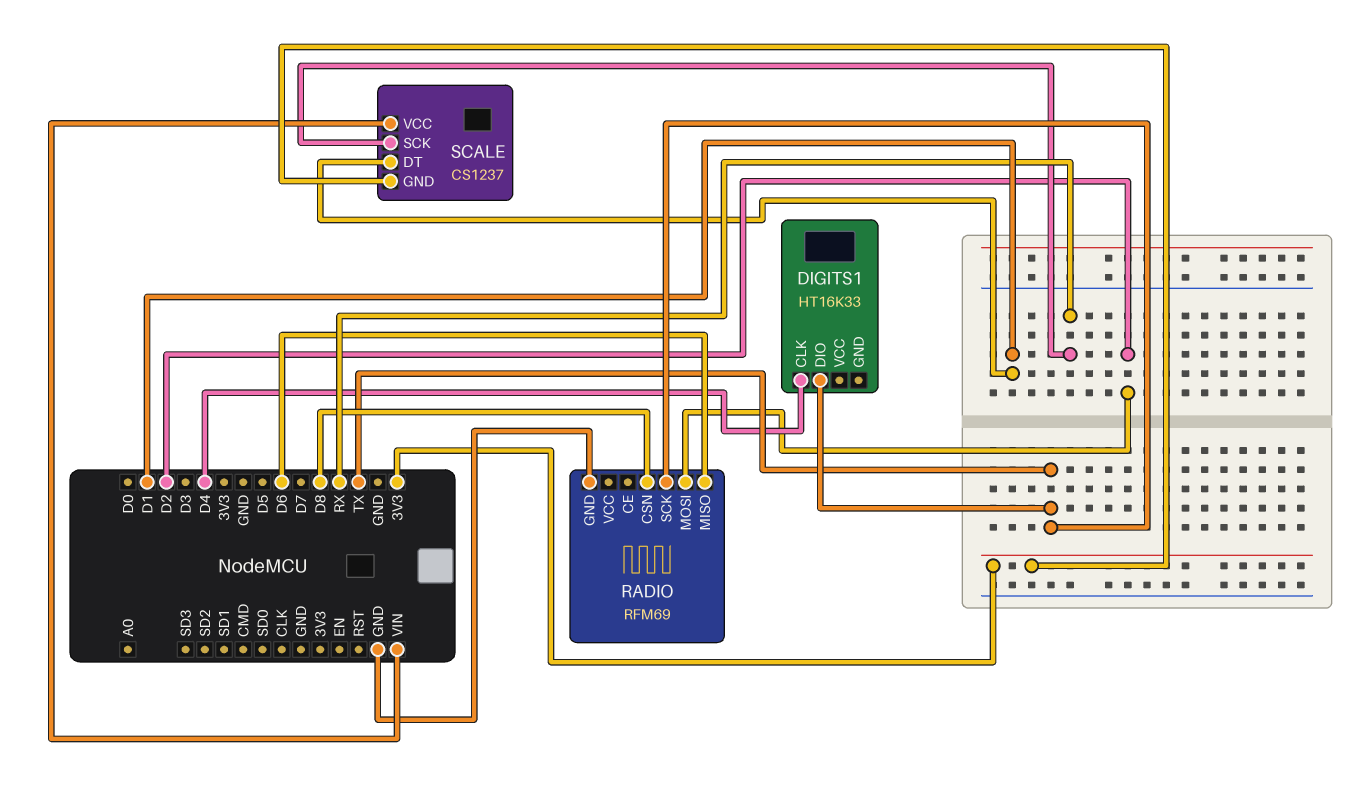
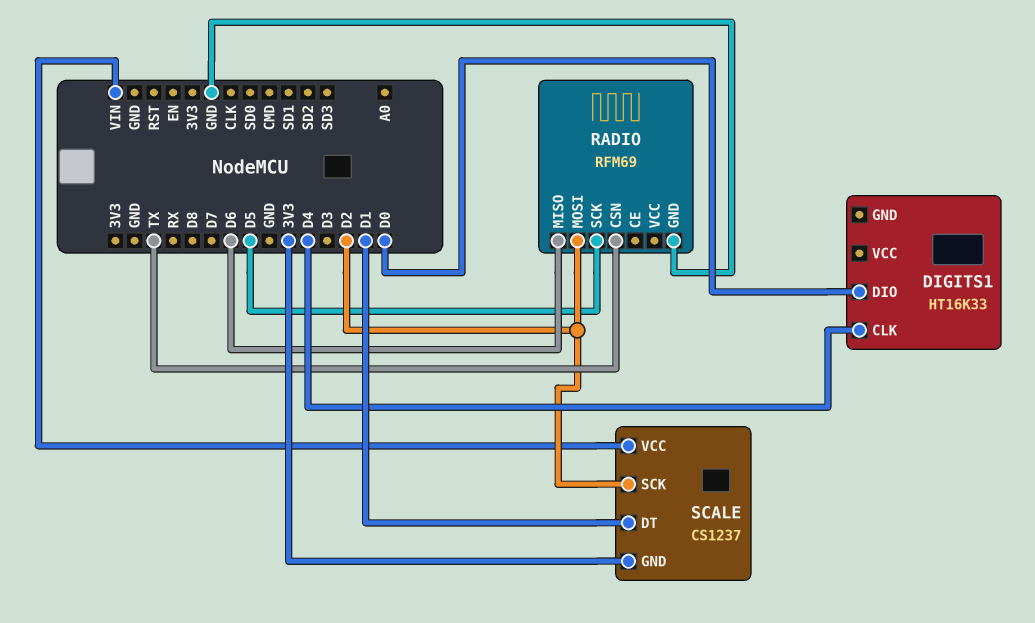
DIGITS1 pin DIO: TX -> D0
RADIO pin CSN: D8 -> TX
RADIO pin SCK: TX -> D5
SCALE pin SCK: RX -> D2

